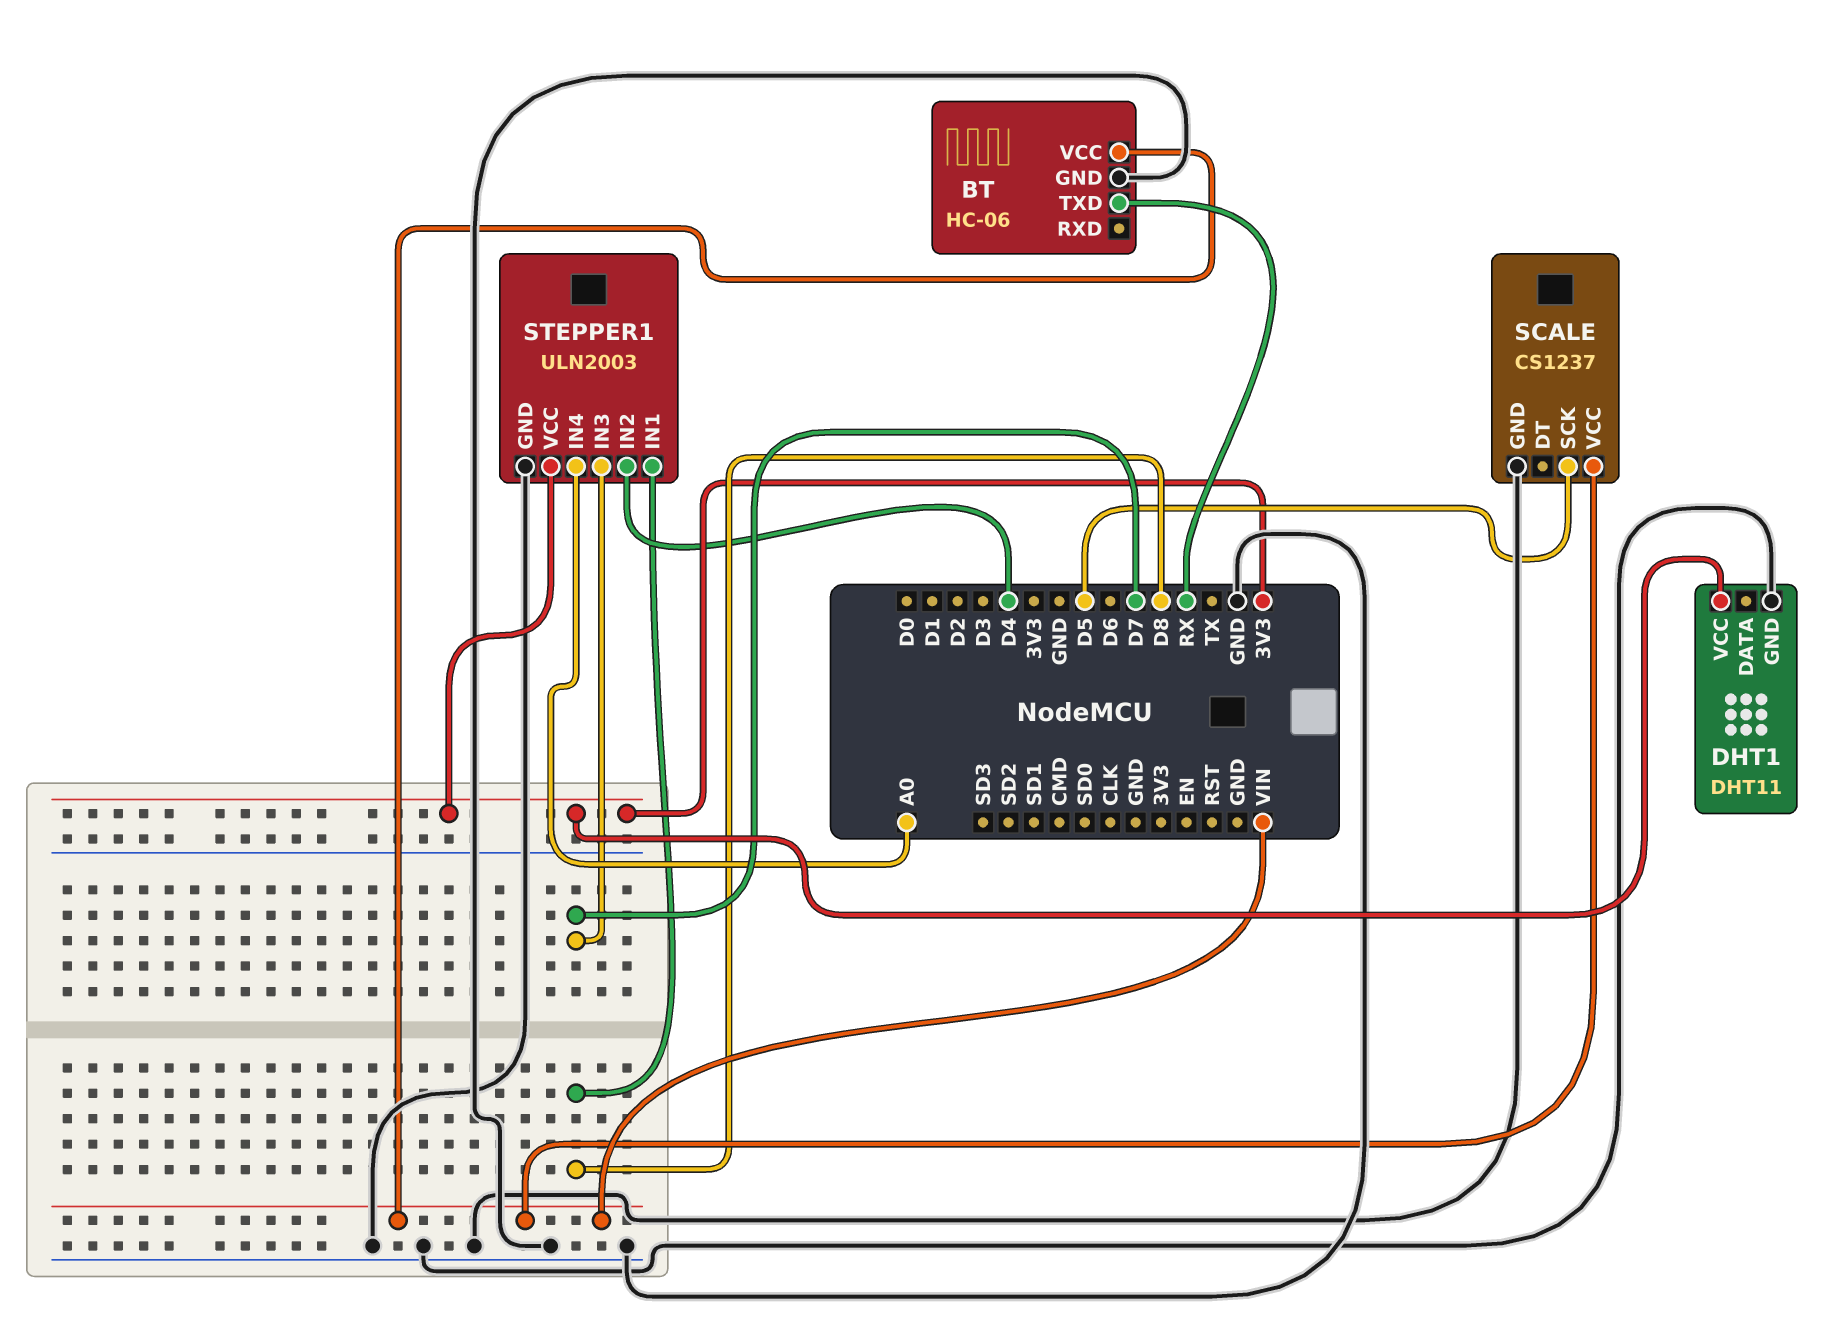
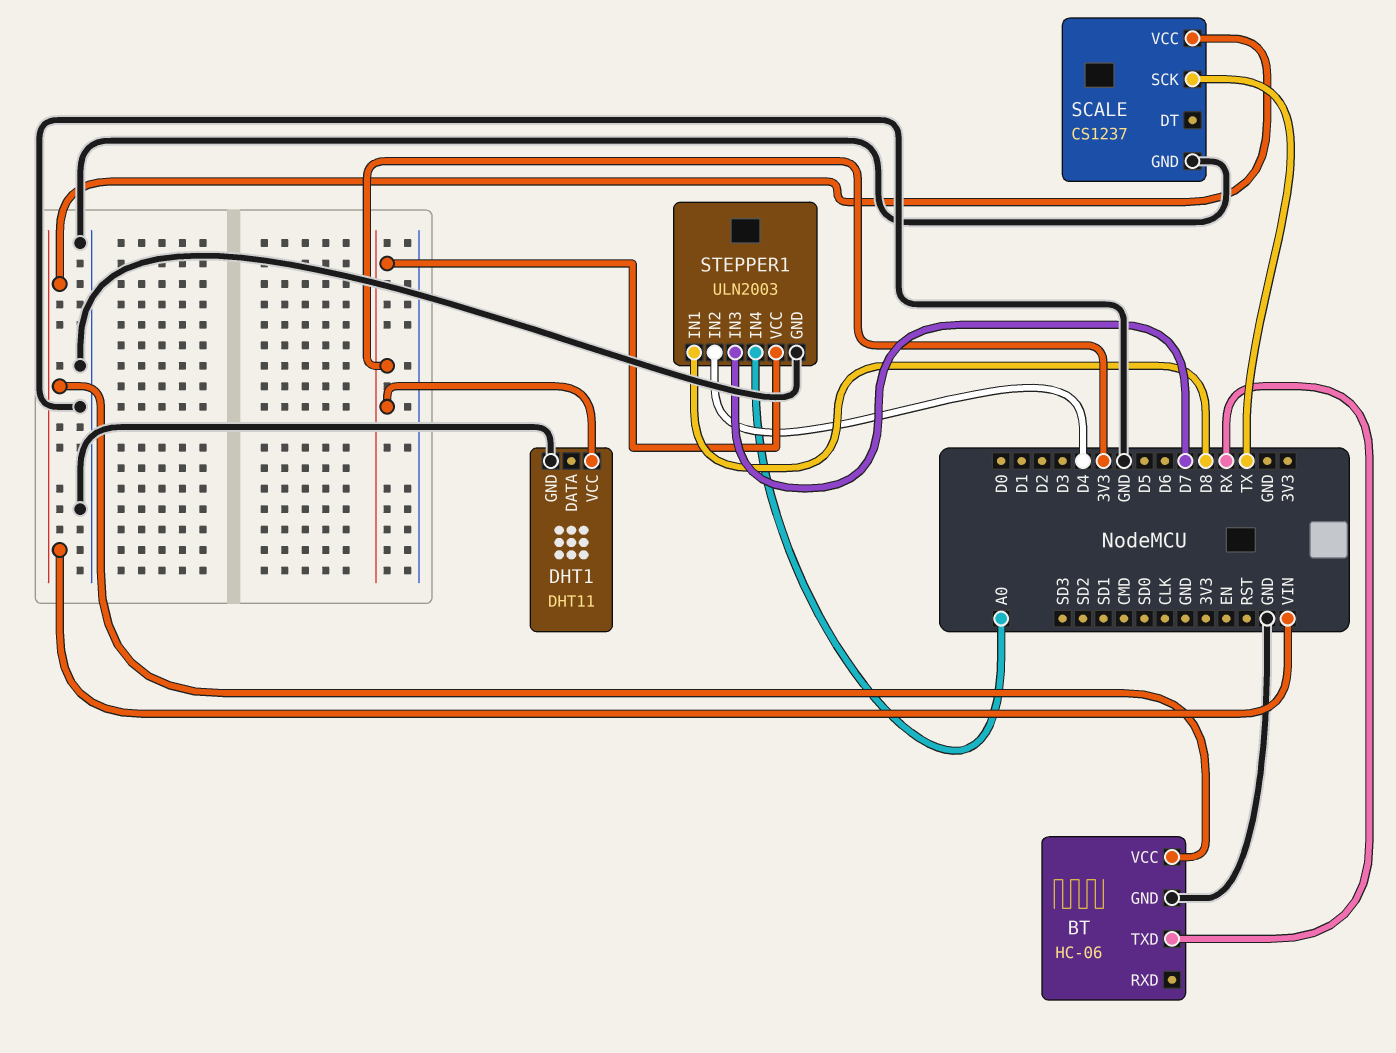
SCALE pin SCK: D5 -> TX

